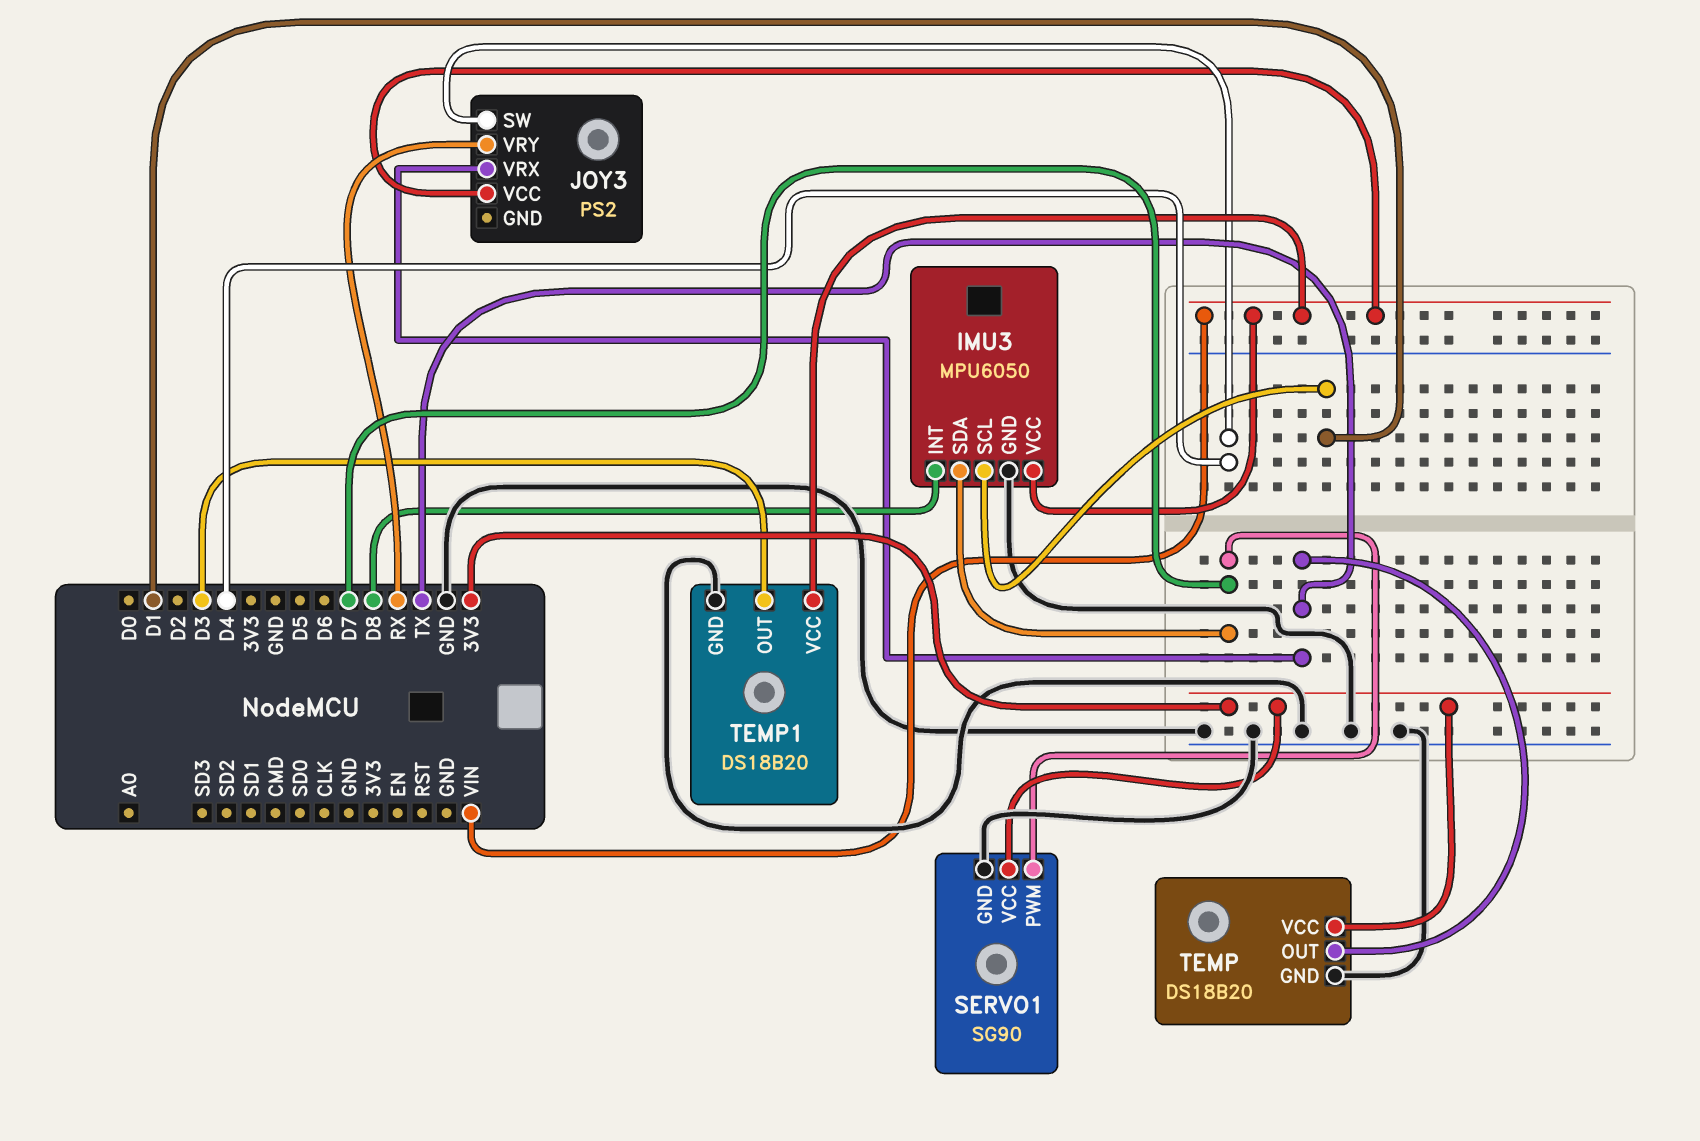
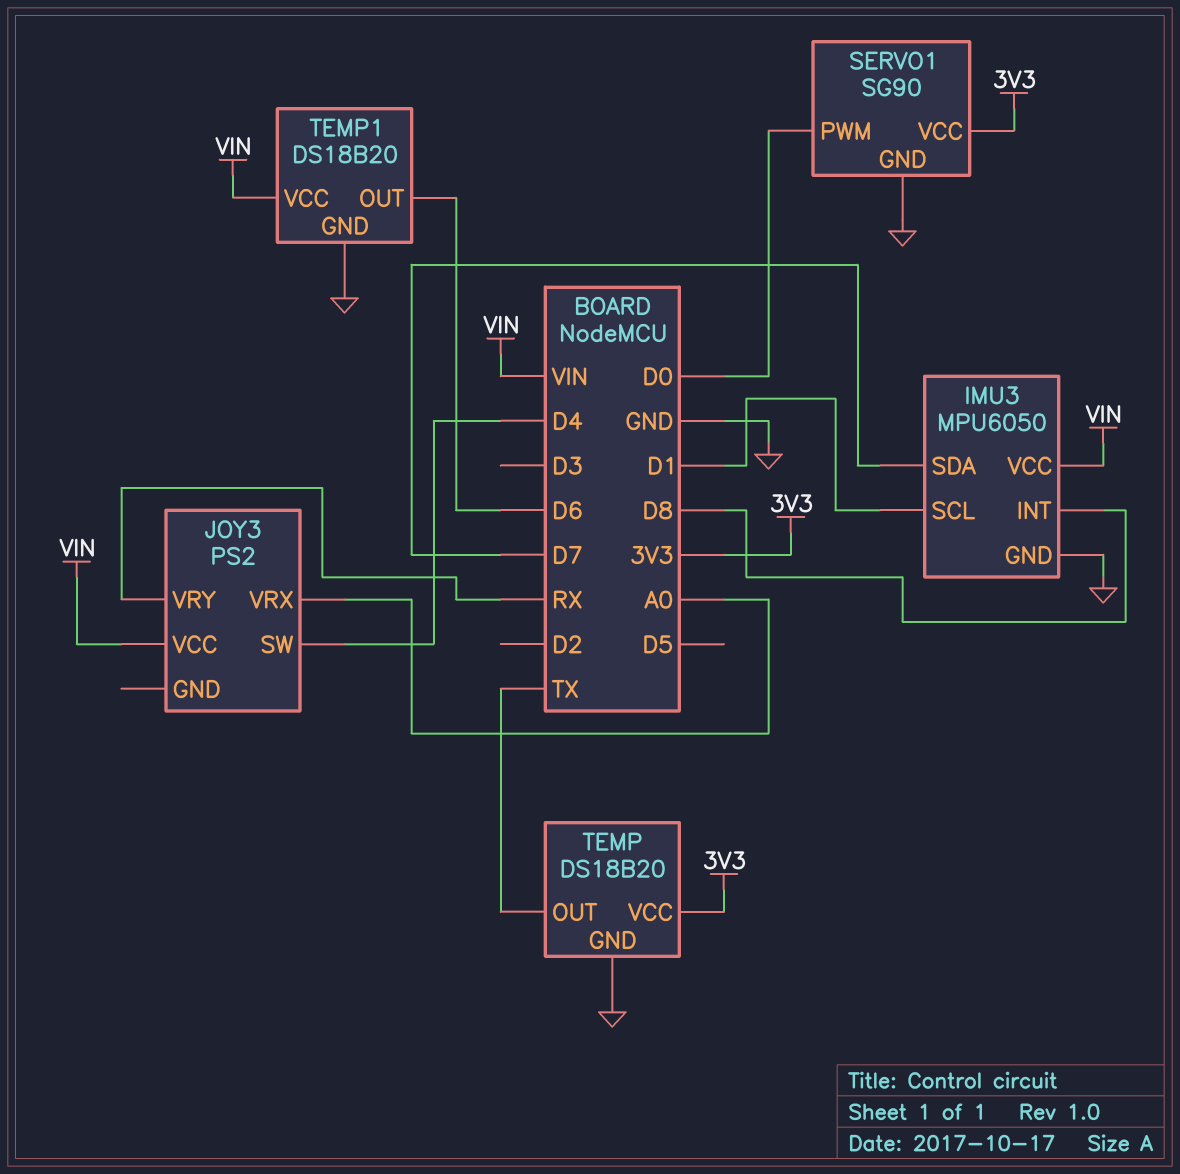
JOY3 pin VRX: TX -> A0
SERVO1 pin PWM: D7 -> D0
TEMP1 pin OUT: D3 -> D6

